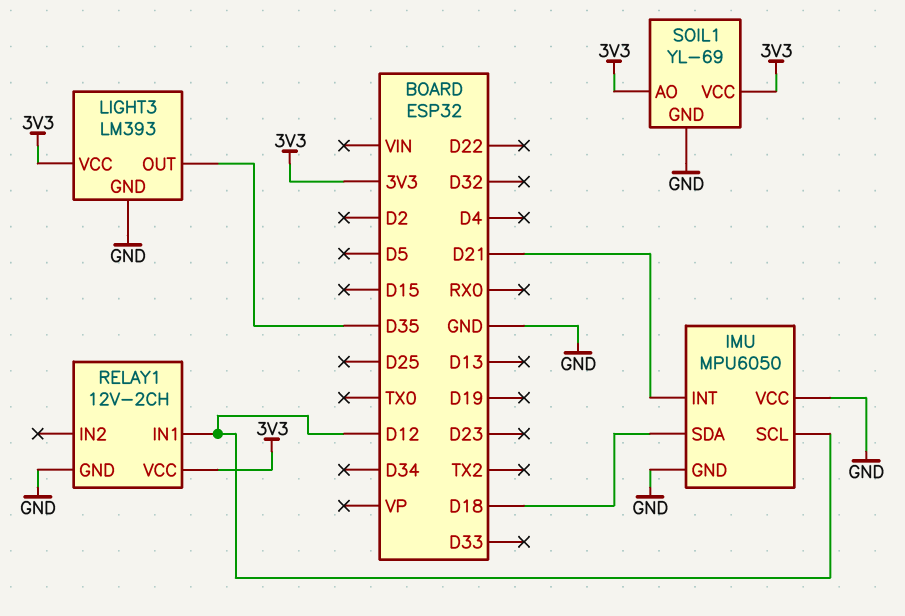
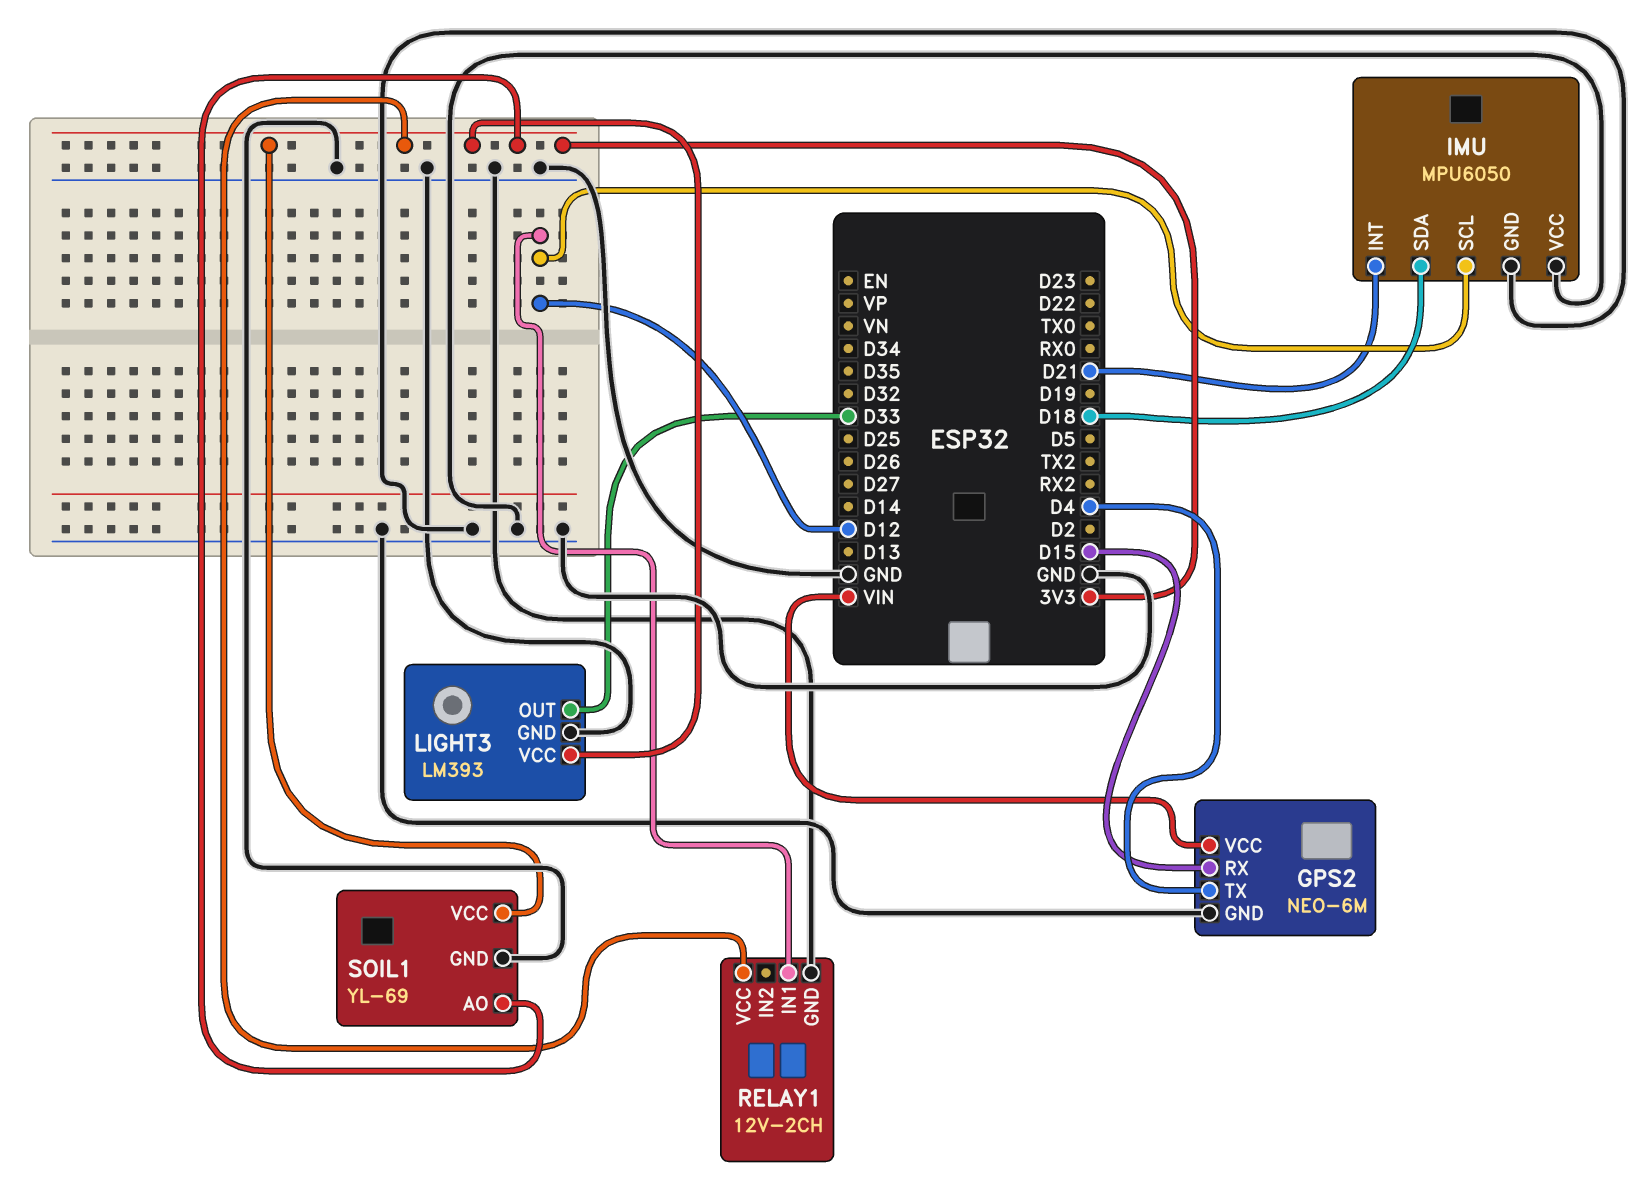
GPS2: none -> NEO-6M
GPS2 pin GND: none -> GND
GPS2 pin RX: none -> D15
GPS2 pin TX: none -> D4
GPS2 pin VCC: none -> VIN
LIGHT3 pin OUT: D35 -> D33

